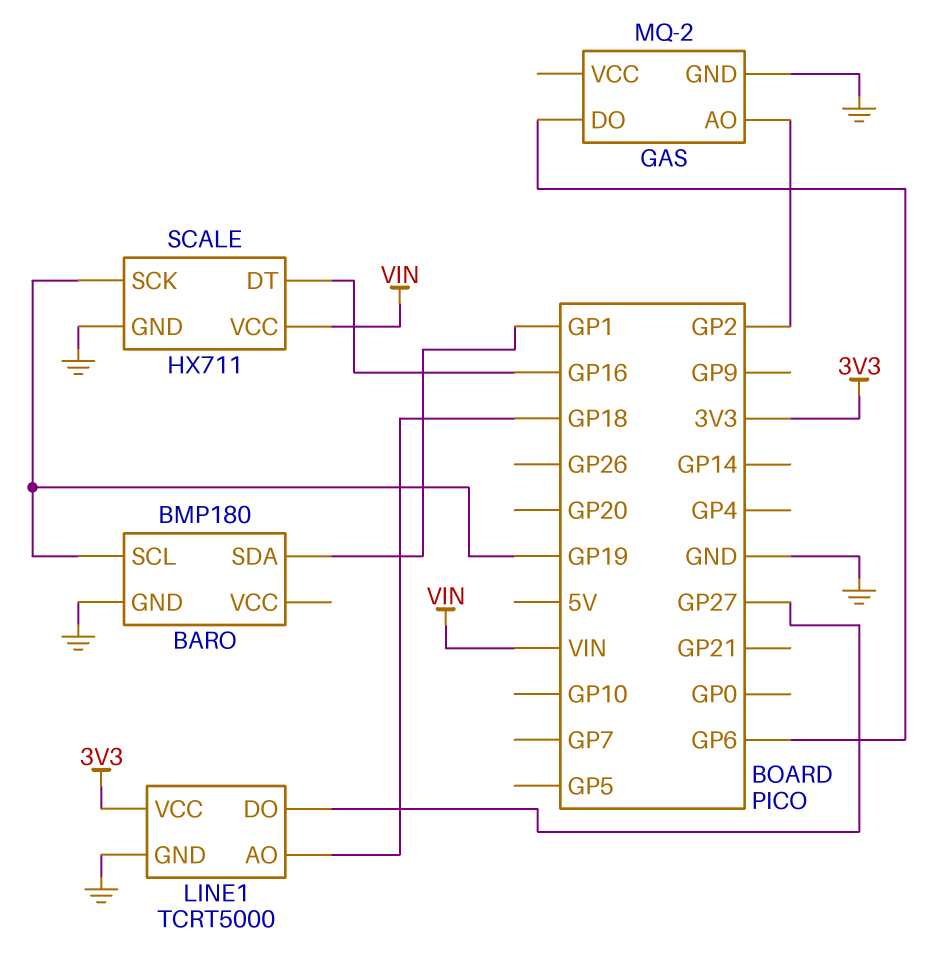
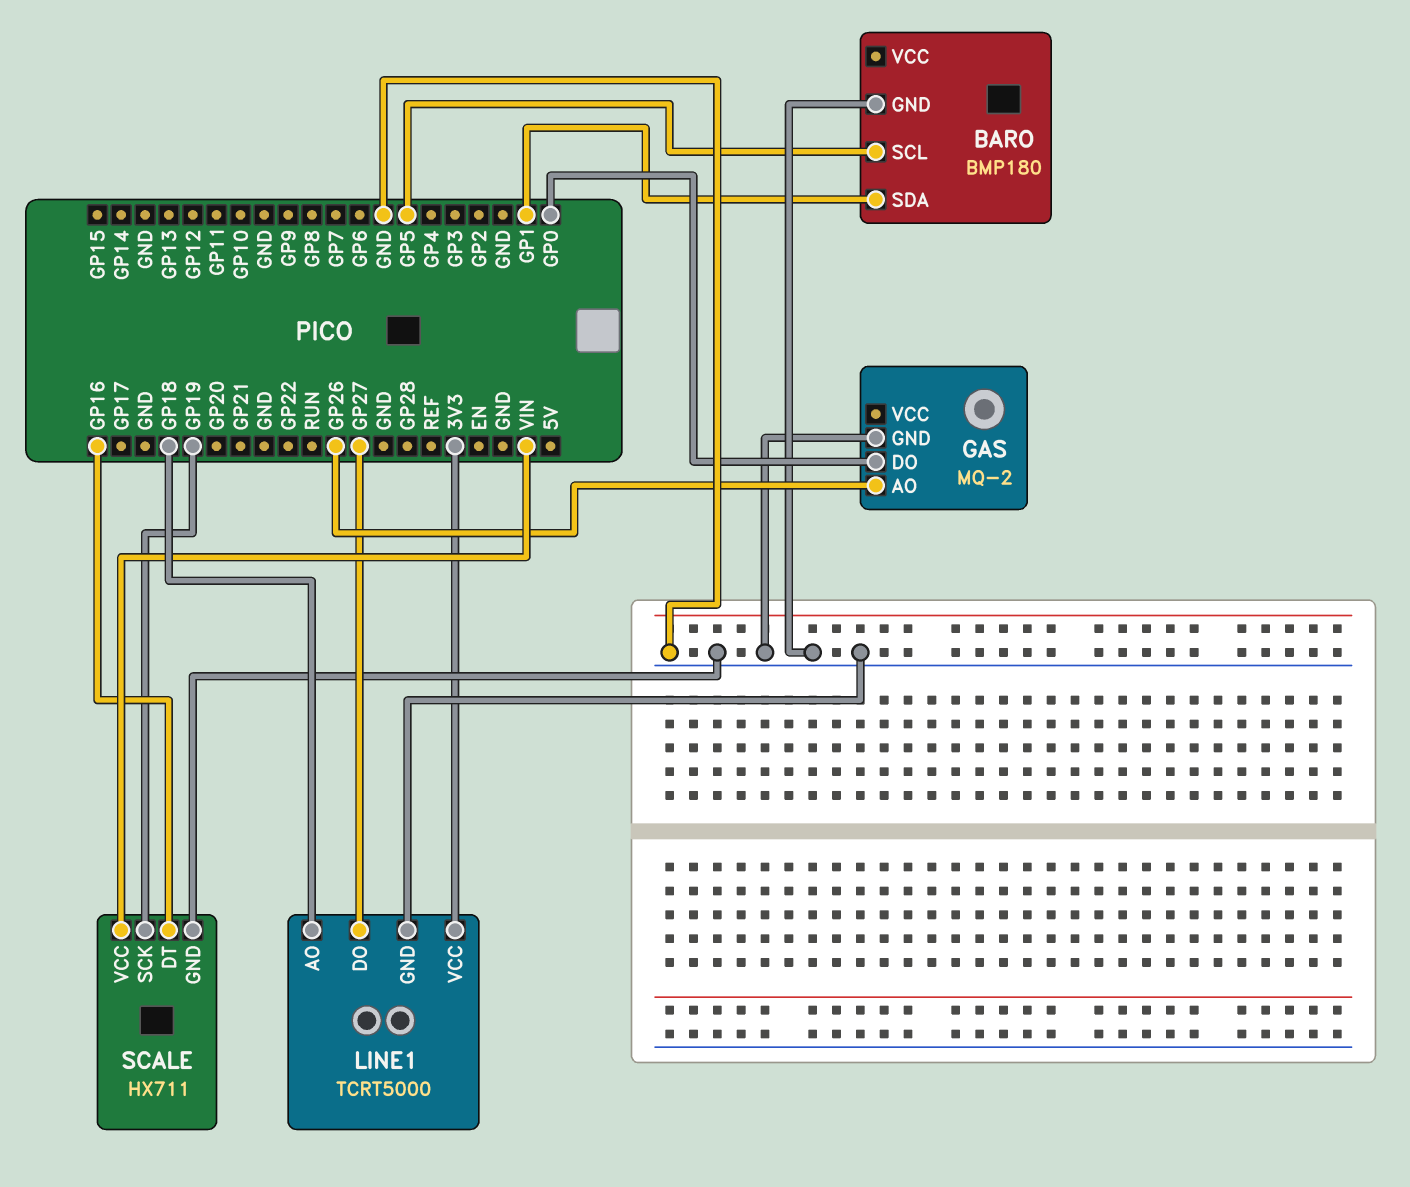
BARO pin SCL: GP19 -> GP5
GAS pin AO: GP2 -> GP26
GAS pin DO: GP6 -> GP0

